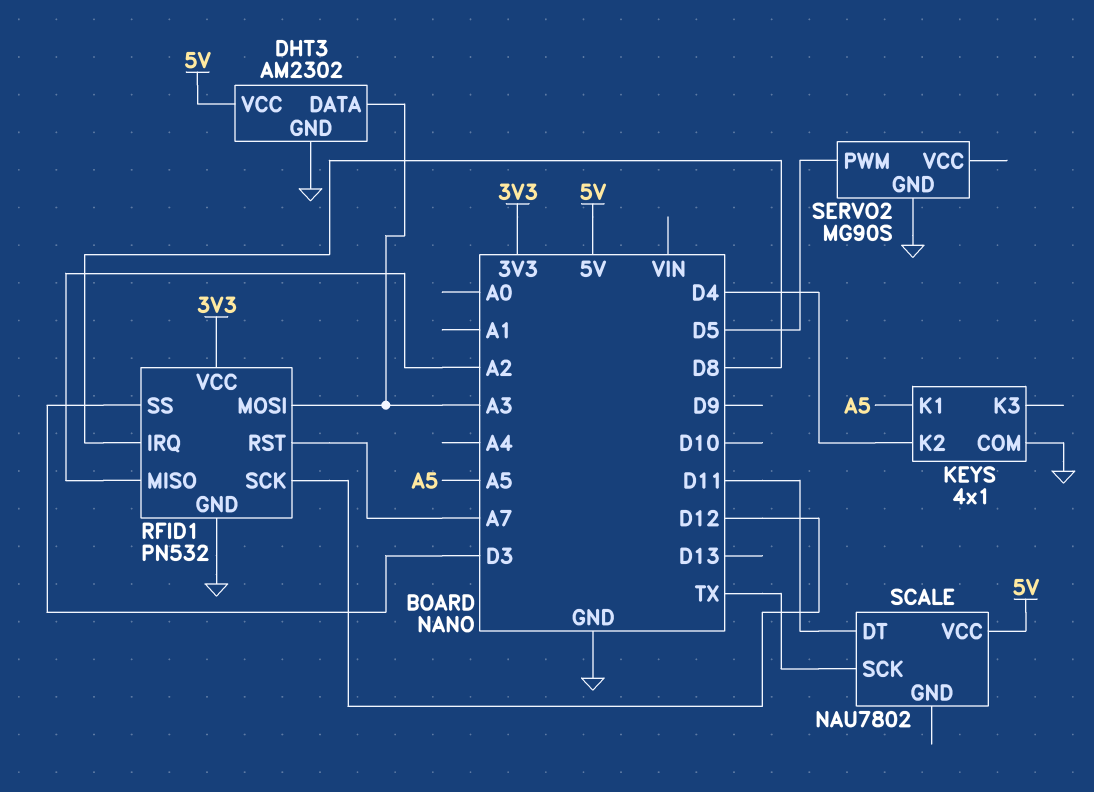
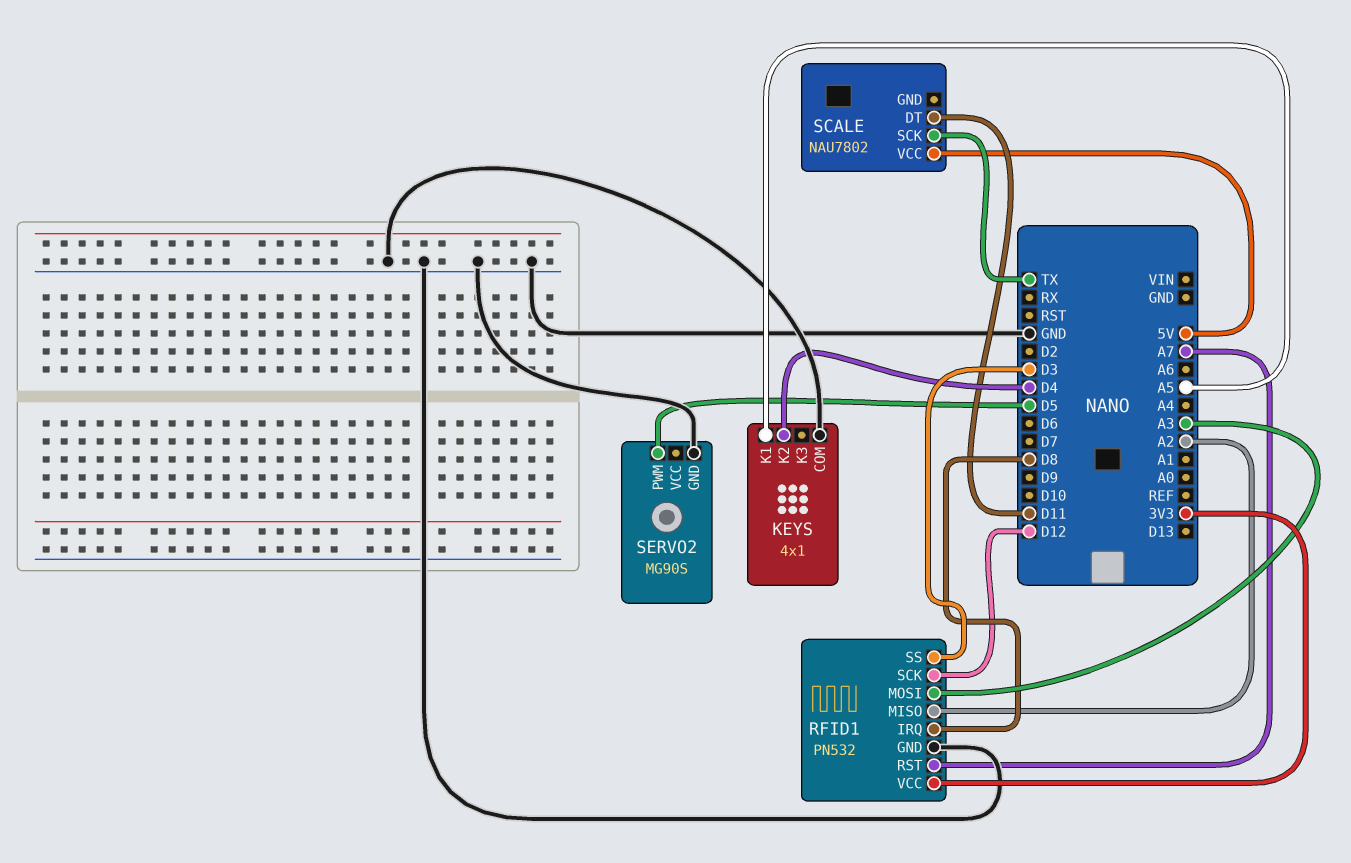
DHT3: AM2302 -> none
DHT3 pin DATA: A3 -> none
DHT3 pin GND: GND -> none
DHT3 pin VCC: 5V -> none

